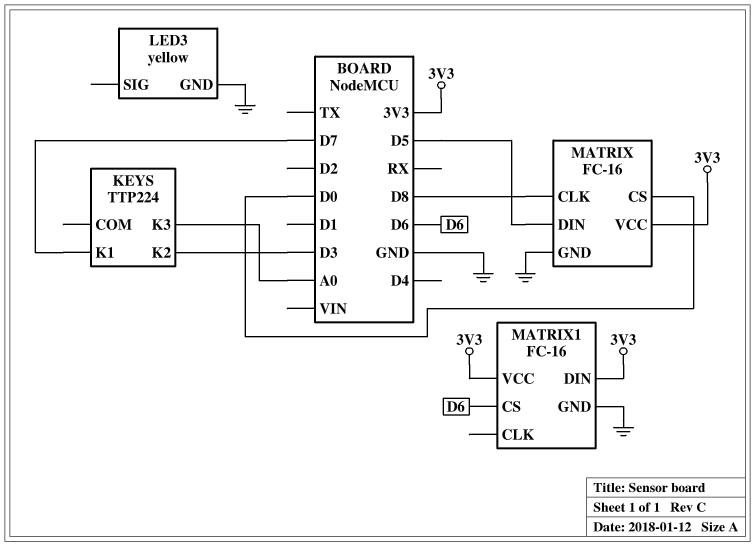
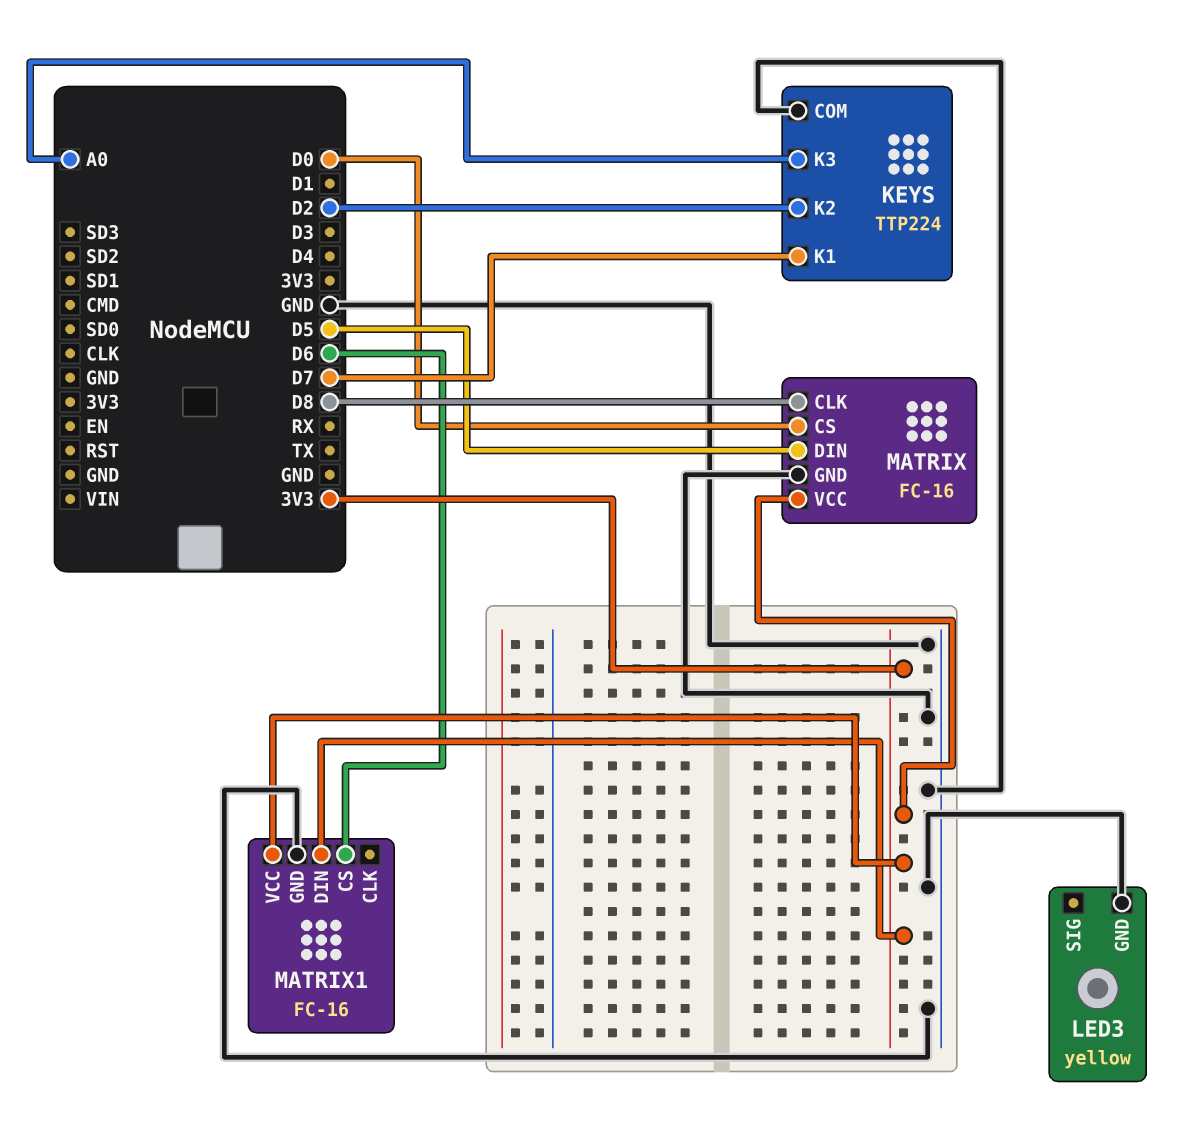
KEYS pin COM: none -> GND
KEYS pin K2: D3 -> D2

